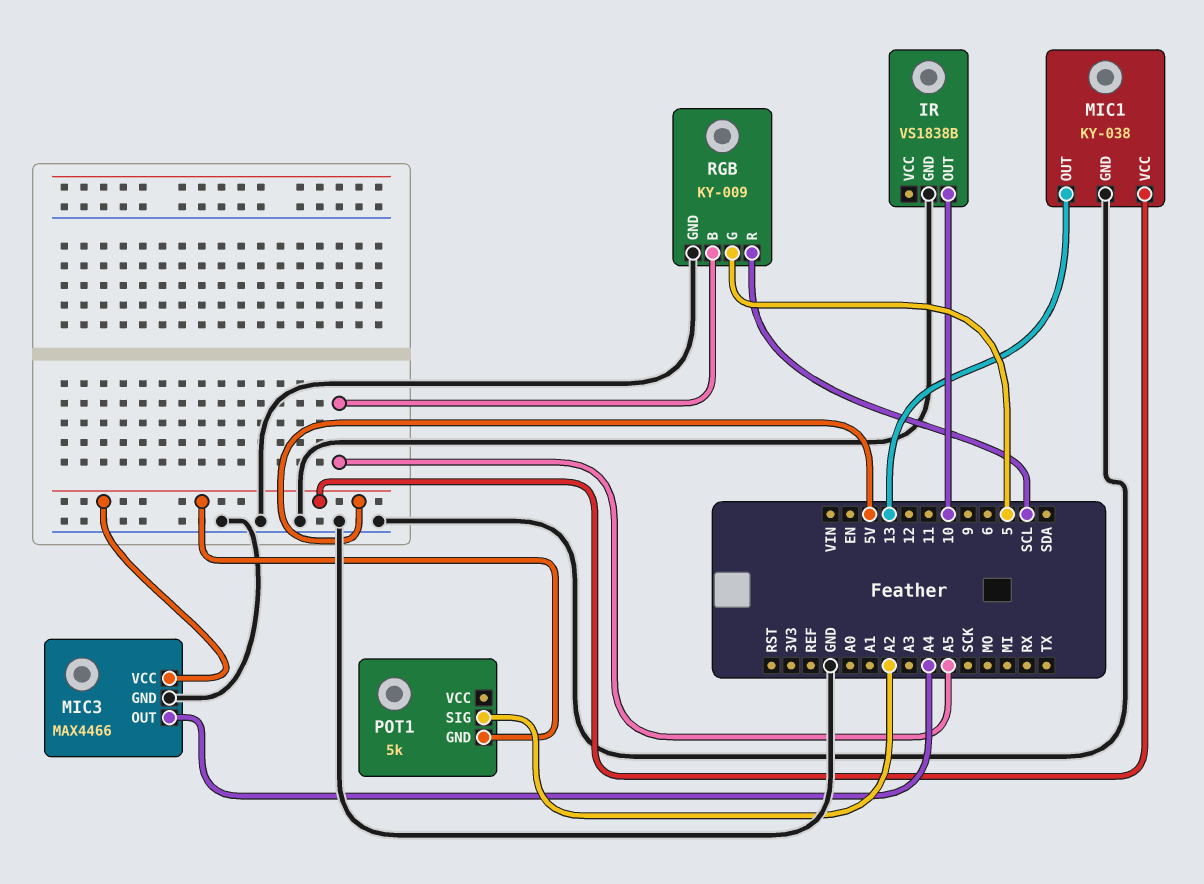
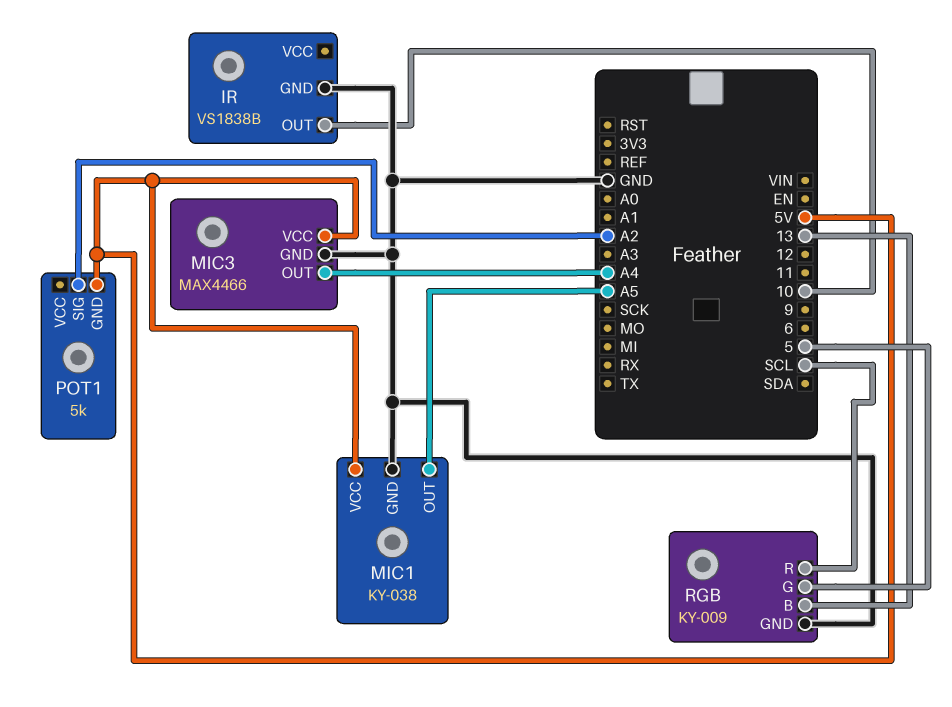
MIC1 pin OUT: 13 -> A5
RGB pin B: A5 -> 13

